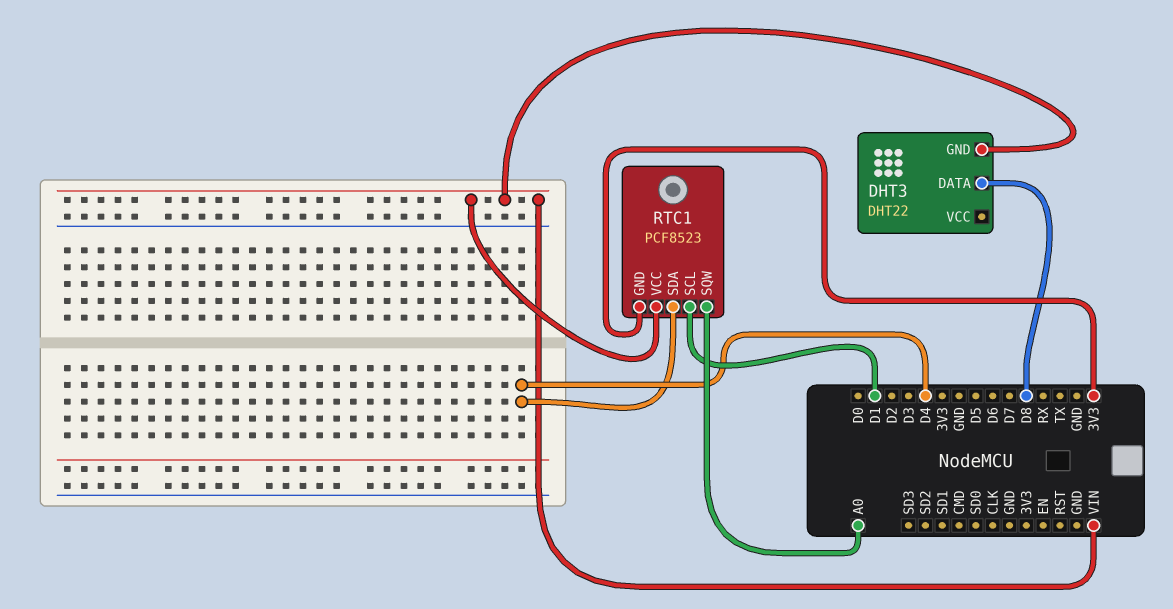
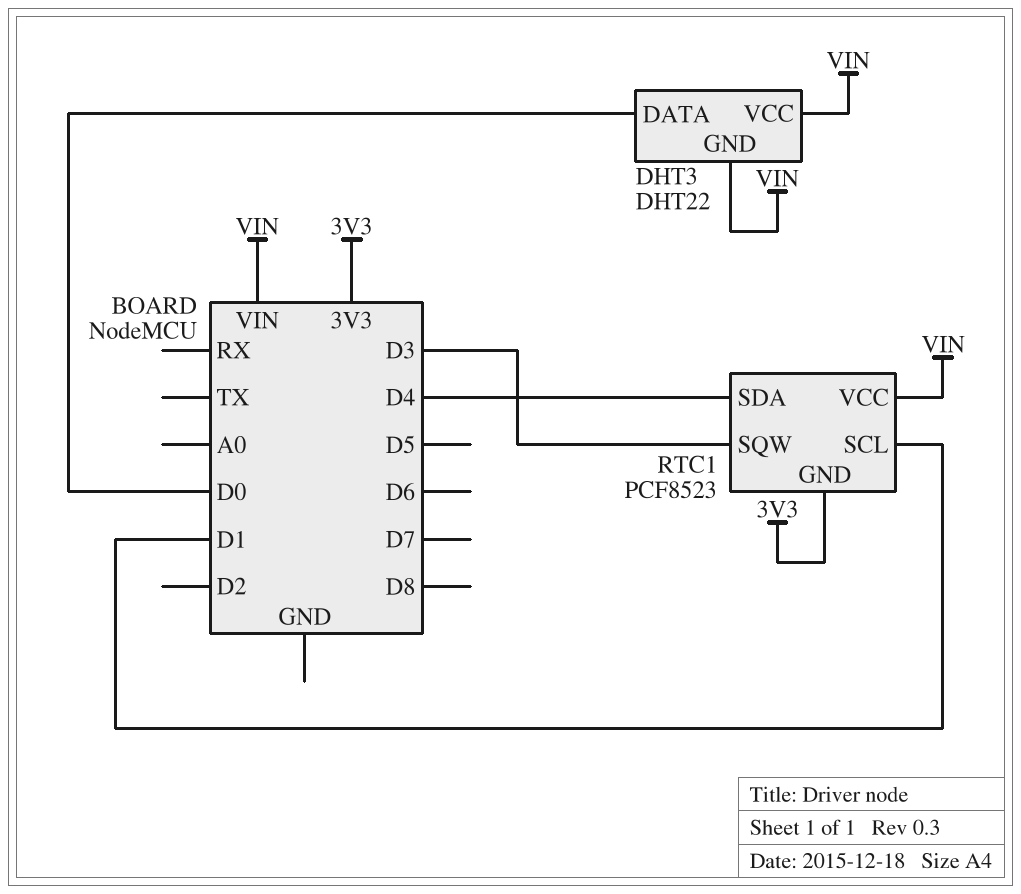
DHT3 pin DATA: D8 -> D0
DHT3 pin VCC: none -> VIN
RTC1 pin SQW: A0 -> D3

